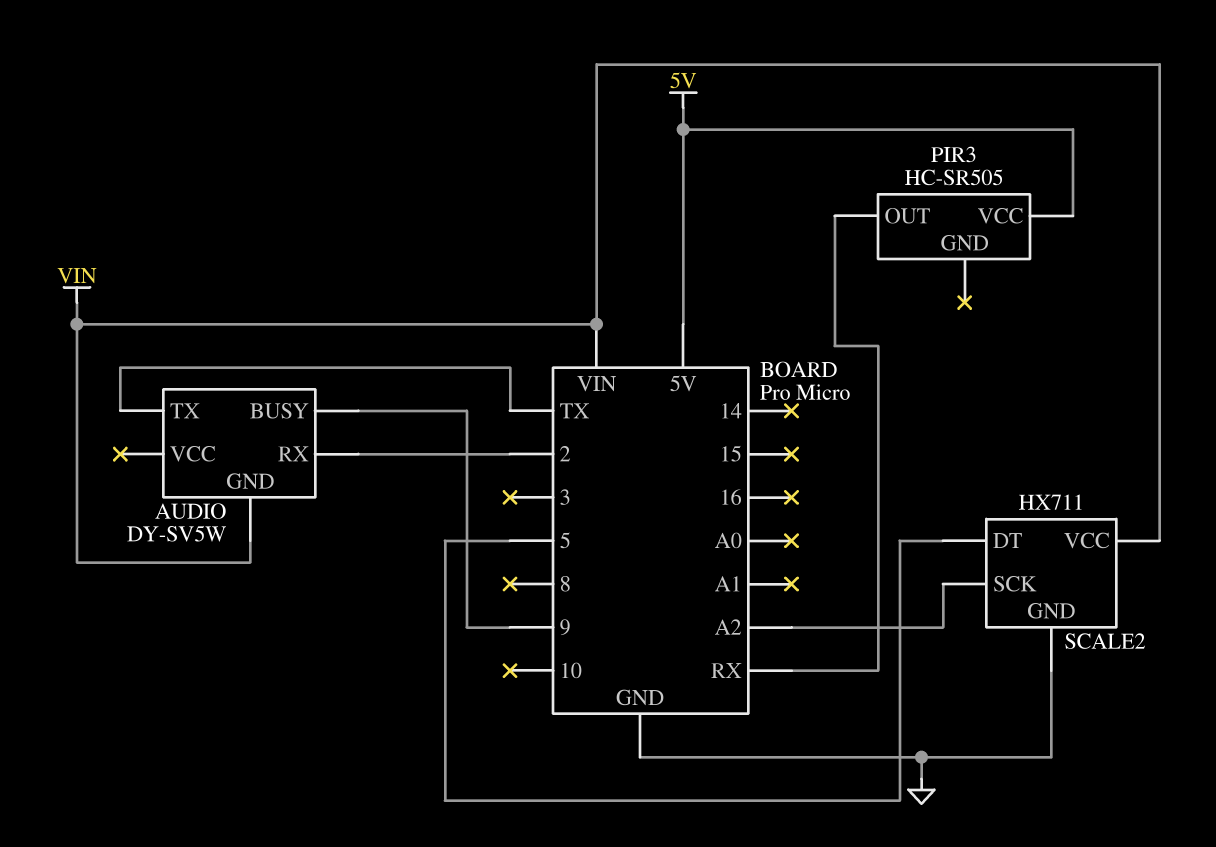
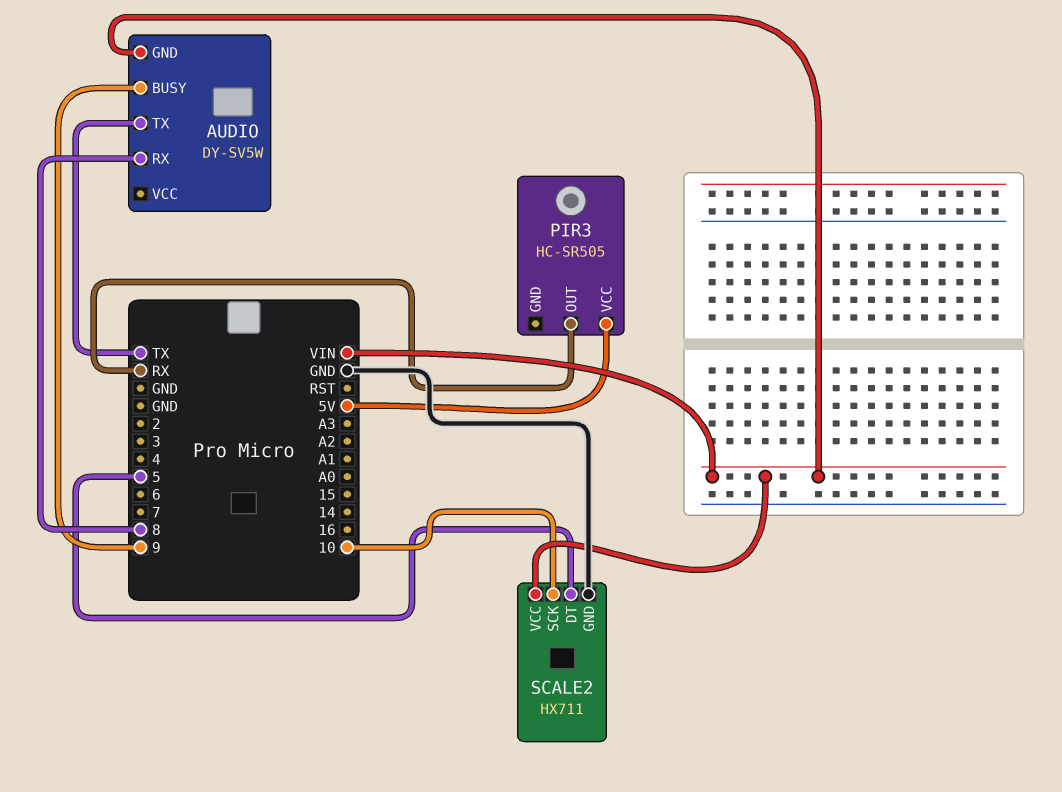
AUDIO pin RX: 2 -> 8
SCALE2 pin SCK: A2 -> 10

